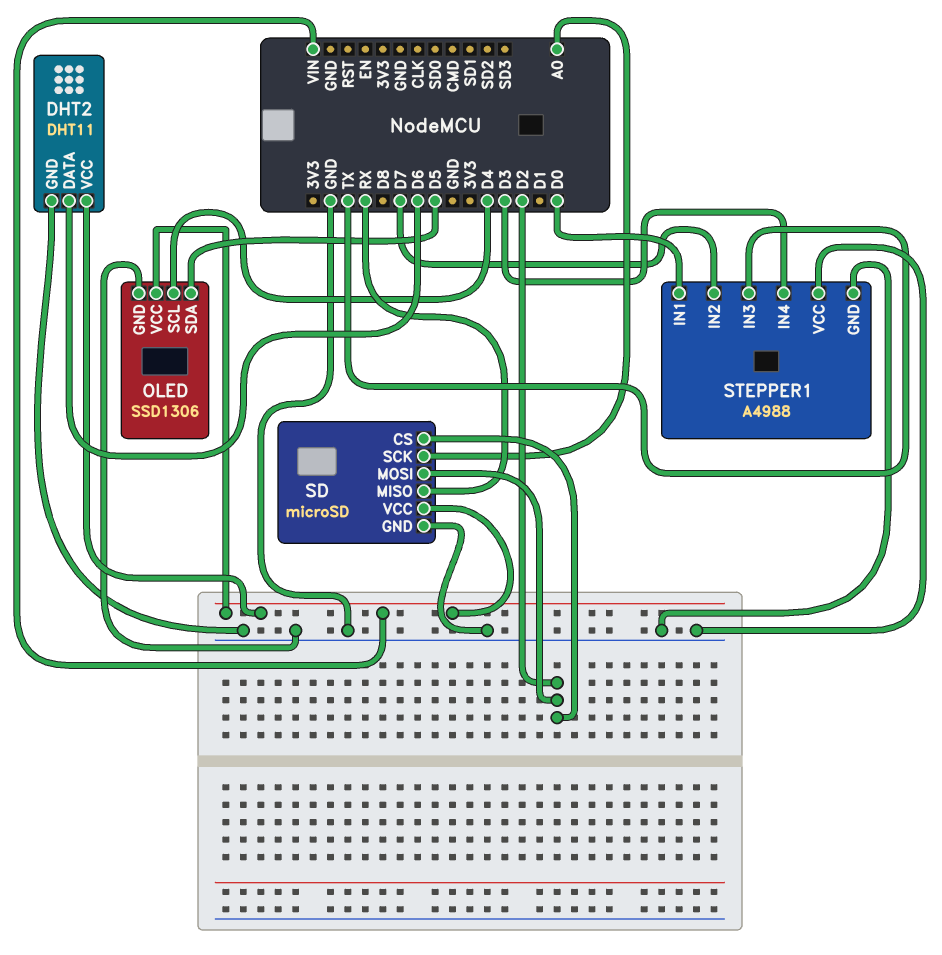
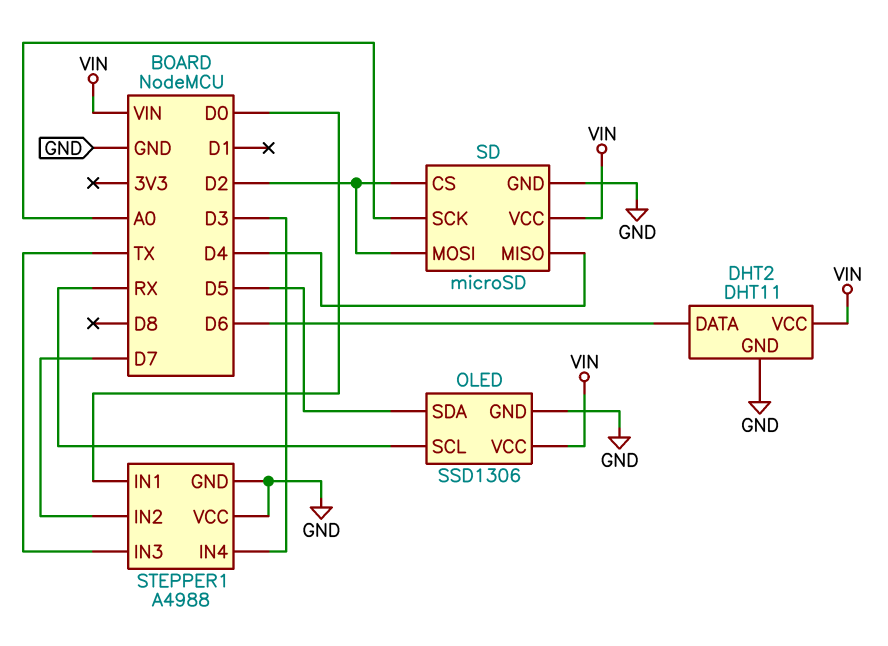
OLED pin SCL: D4 -> RX
SD pin MISO: RX -> D4

